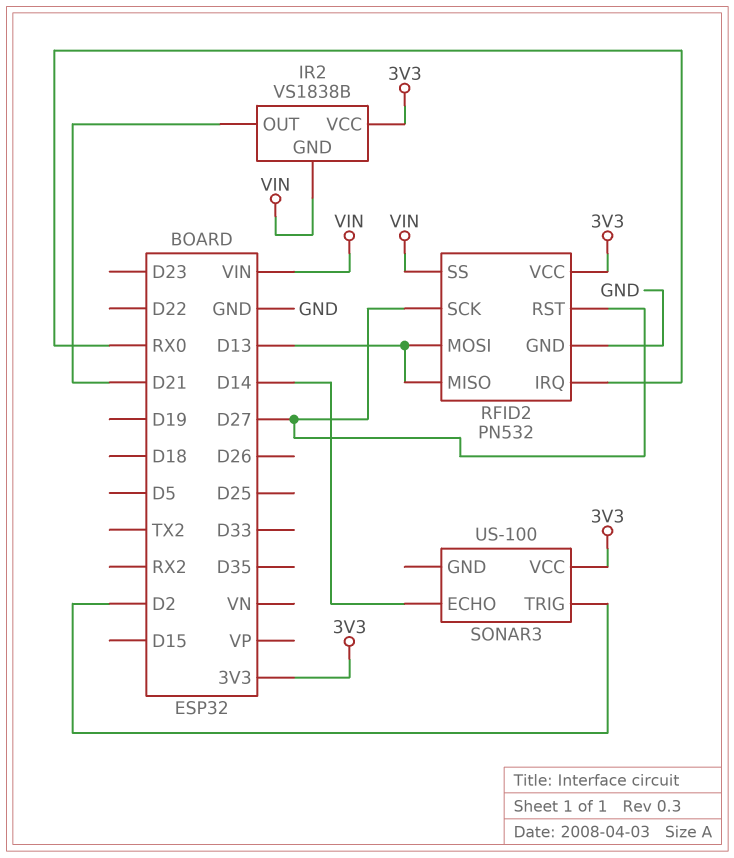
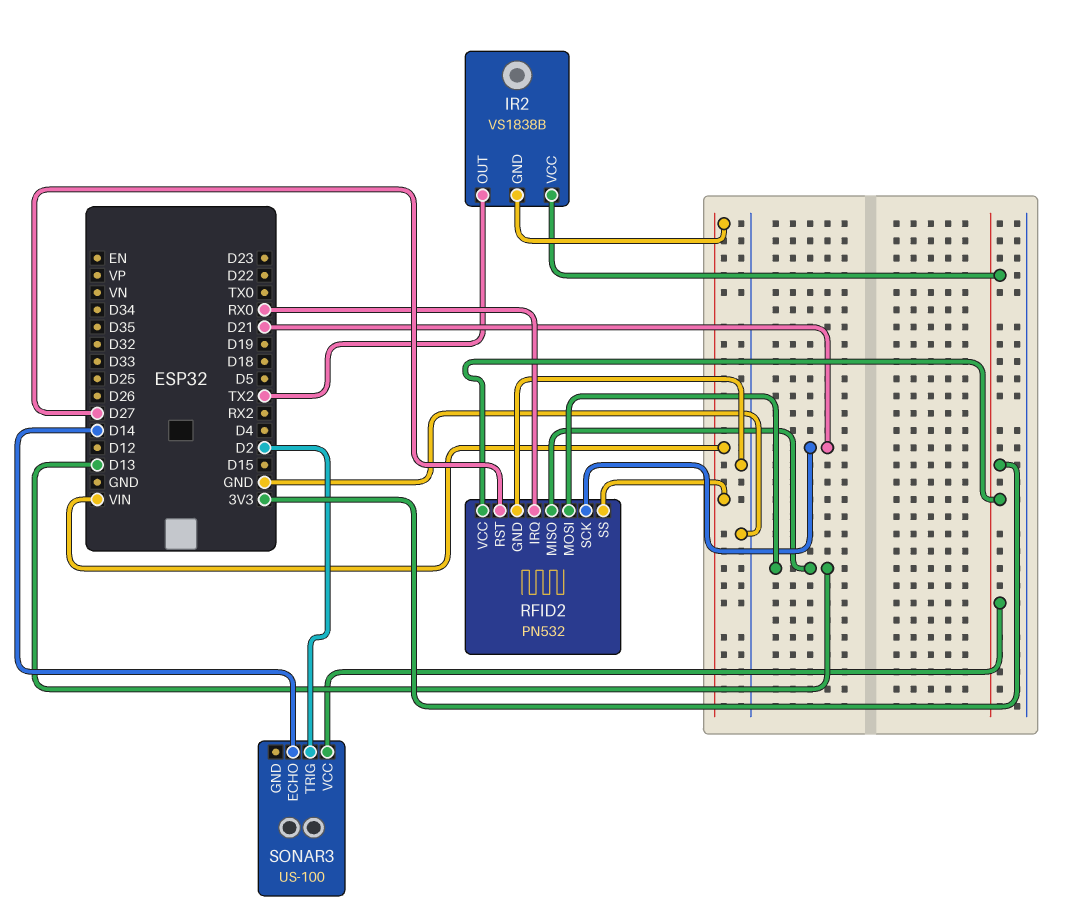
IR2 pin OUT: D21 -> TX2
RFID2 pin SCK: D27 -> D21

